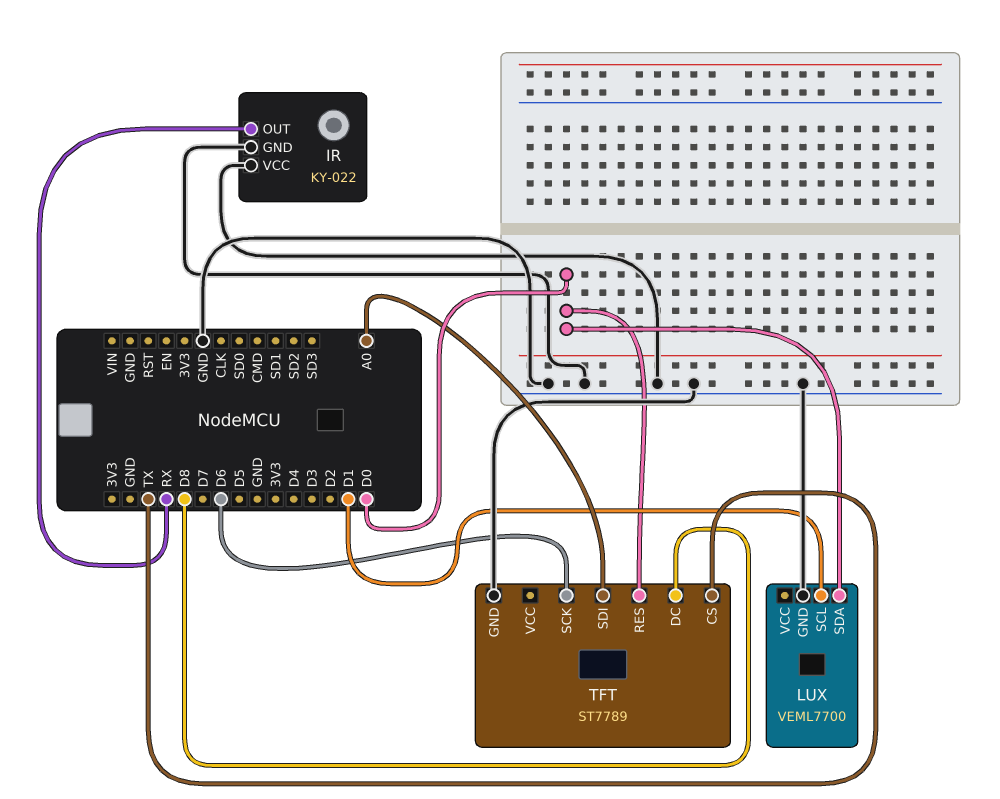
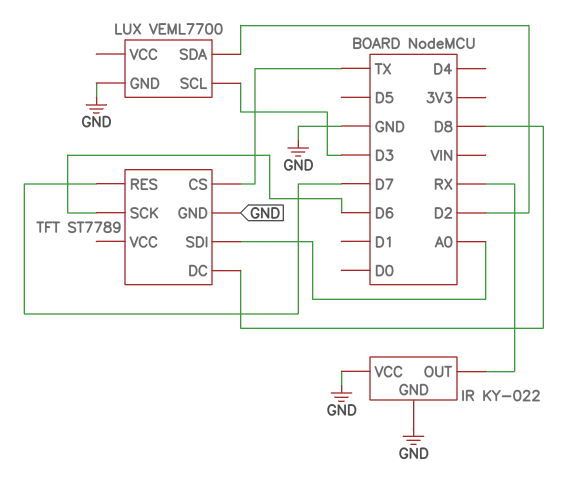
LUX pin SCL: D1 -> D3
LUX pin SDA: D0 -> D2
TFT pin RES: D0 -> D7

